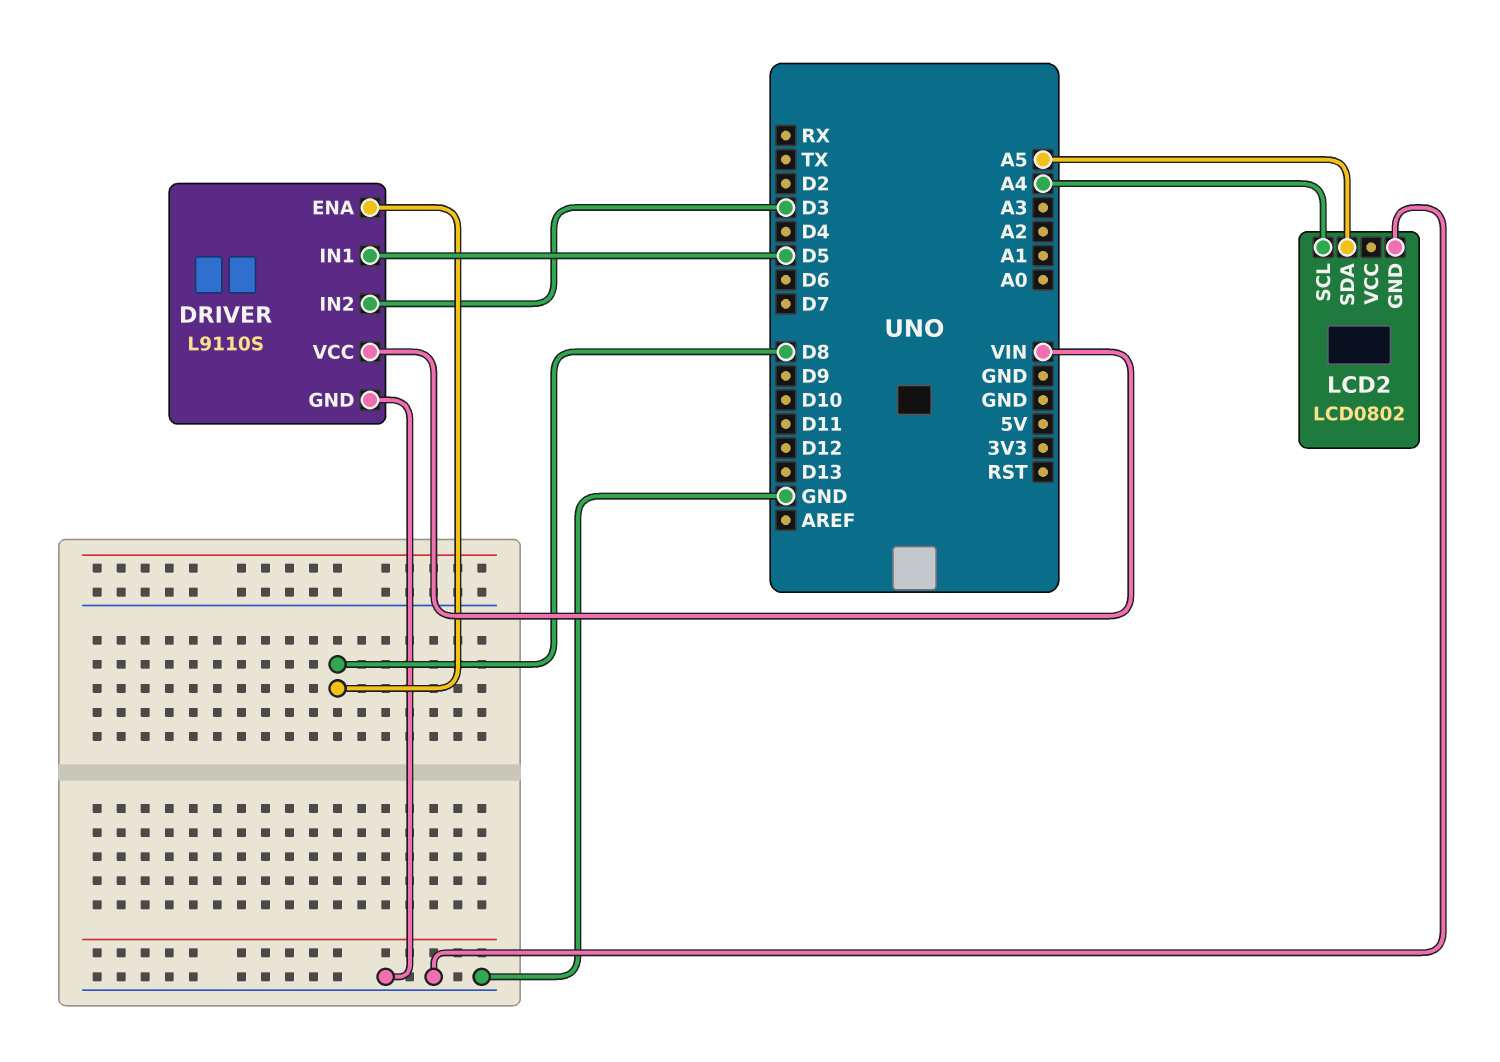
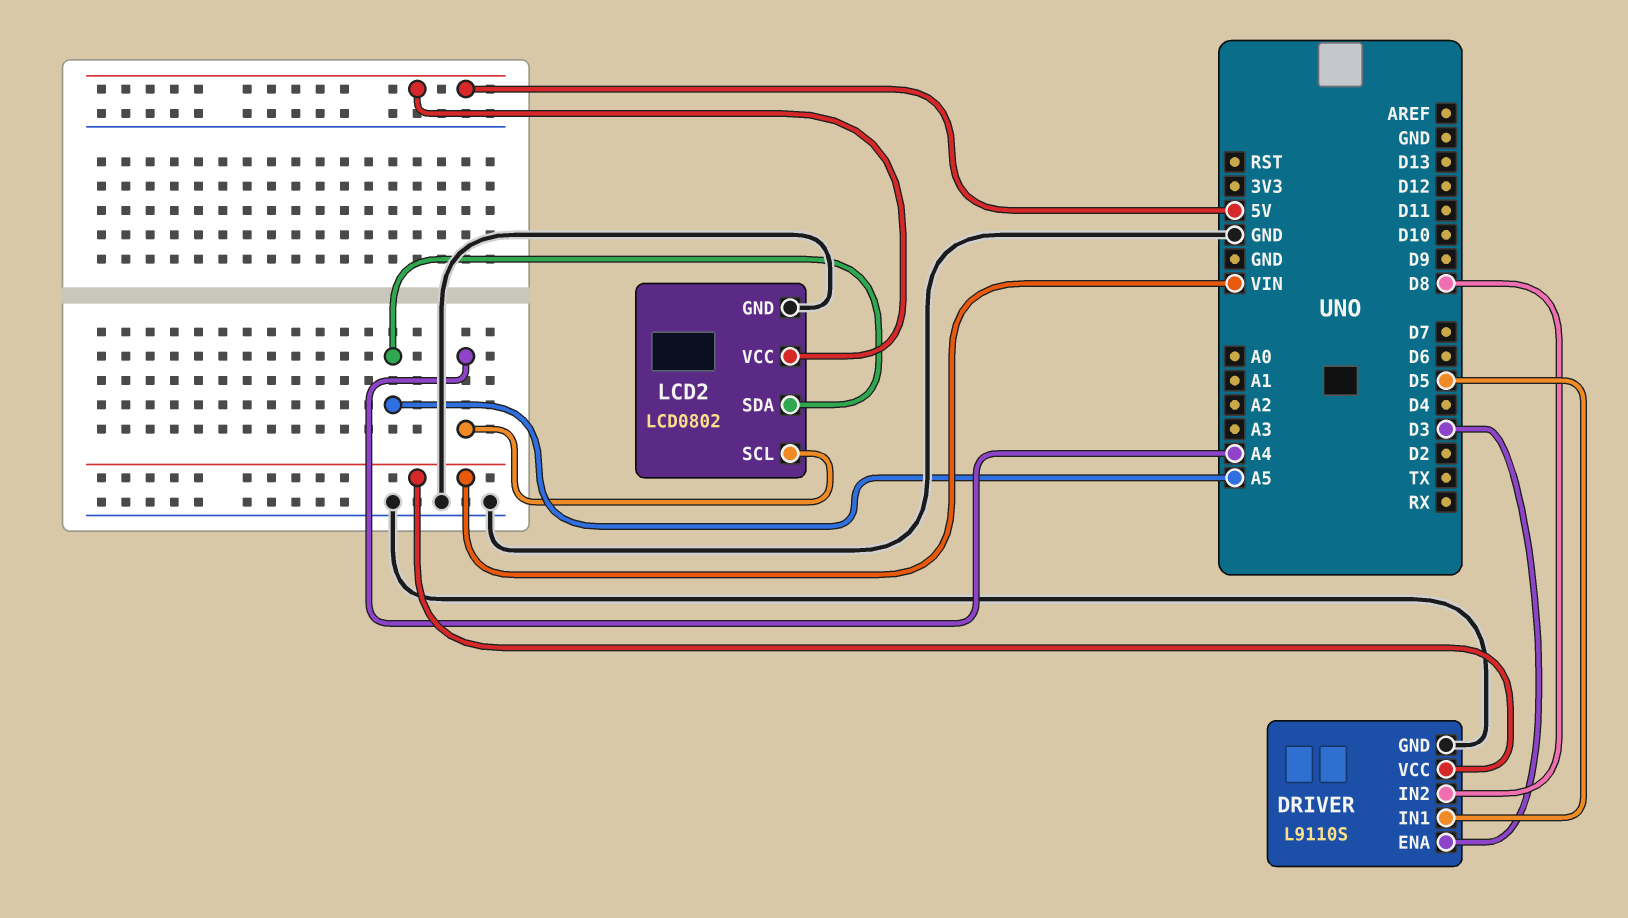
DRIVER pin ENA: D8 -> D3
DRIVER pin IN2: D3 -> D8
LCD2 pin VCC: none -> 5V

